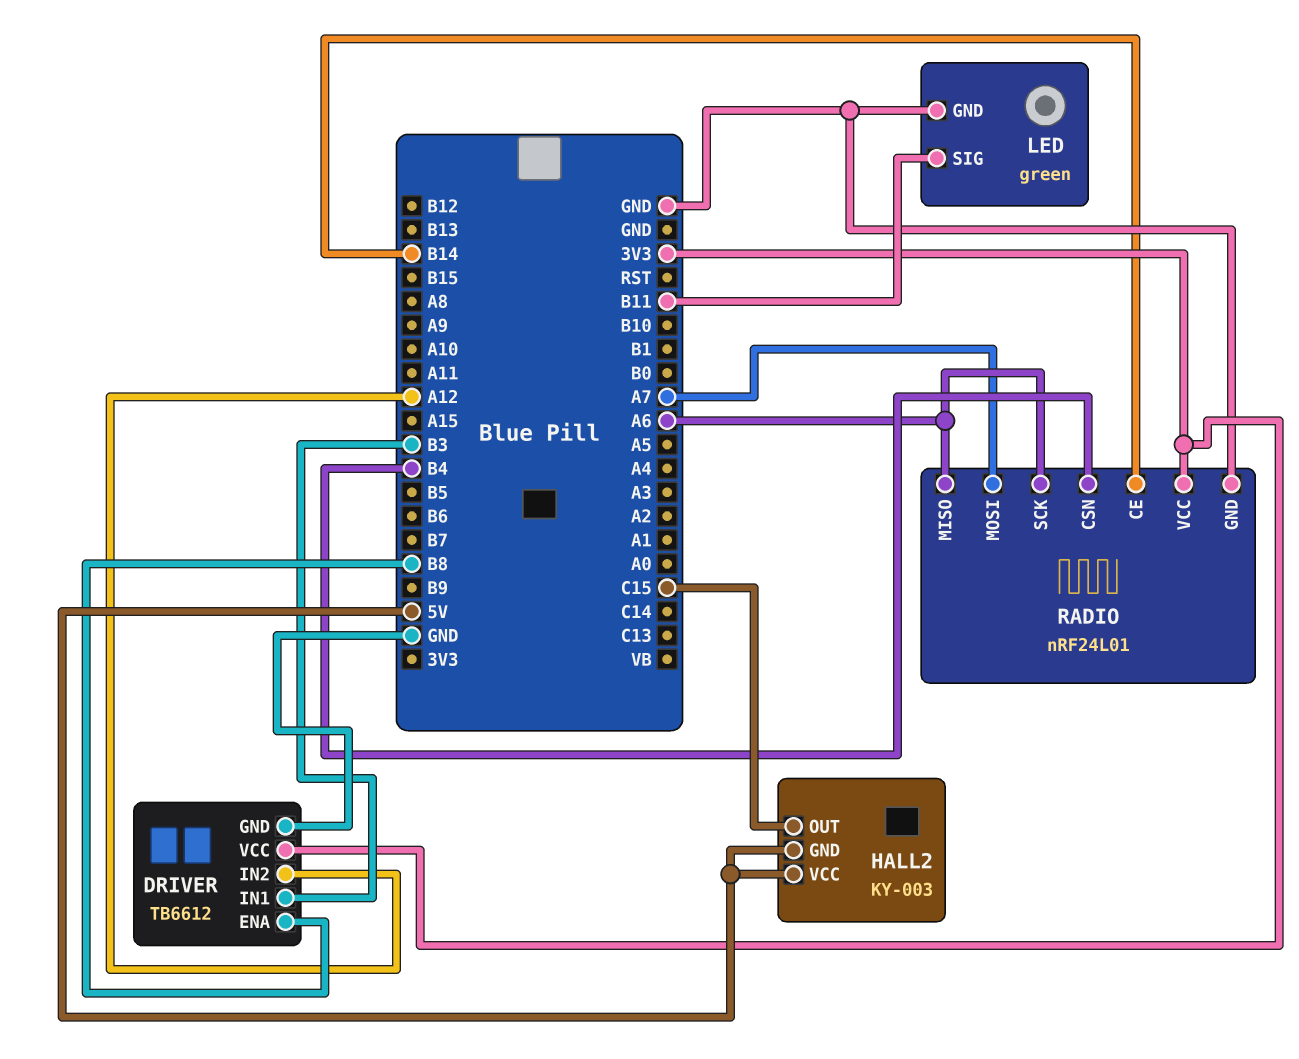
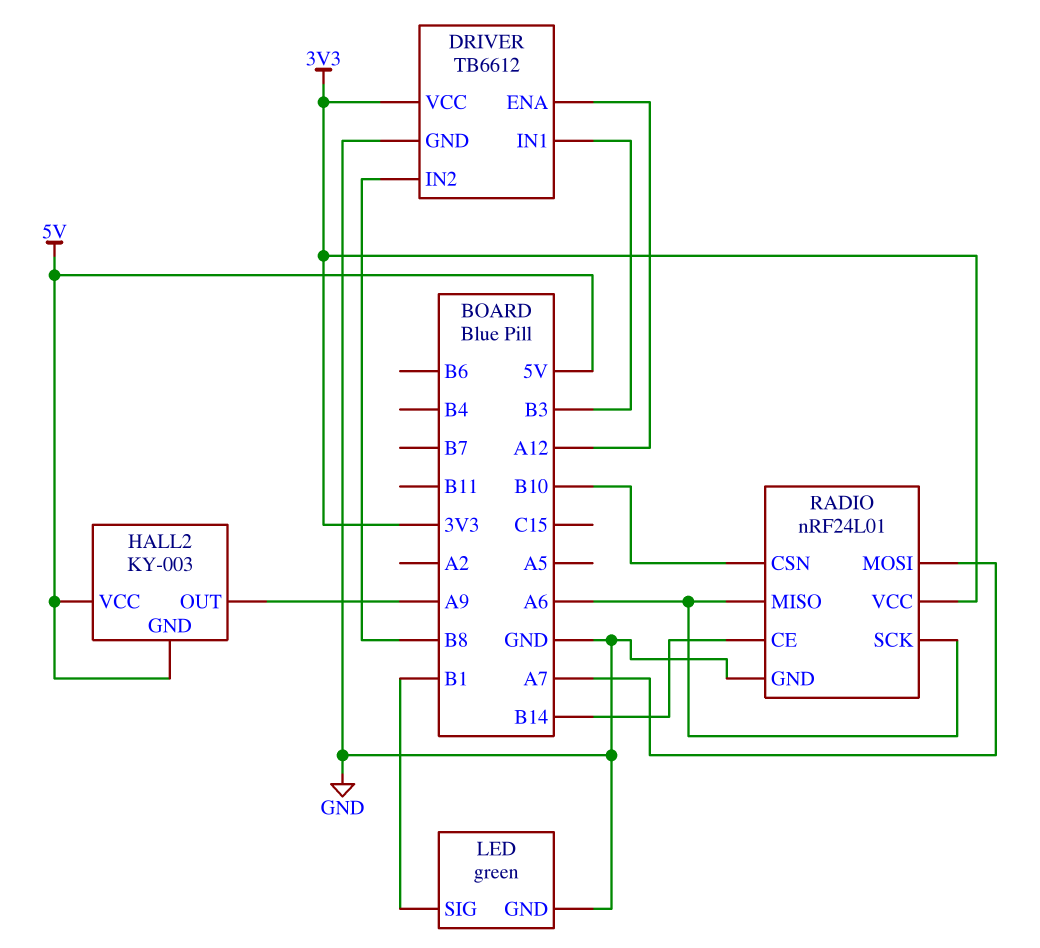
DRIVER pin ENA: B8 -> A12
DRIVER pin IN2: A12 -> B8
HALL2 pin OUT: C15 -> A9
LED pin SIG: B11 -> B1
RADIO pin CSN: B4 -> B10

